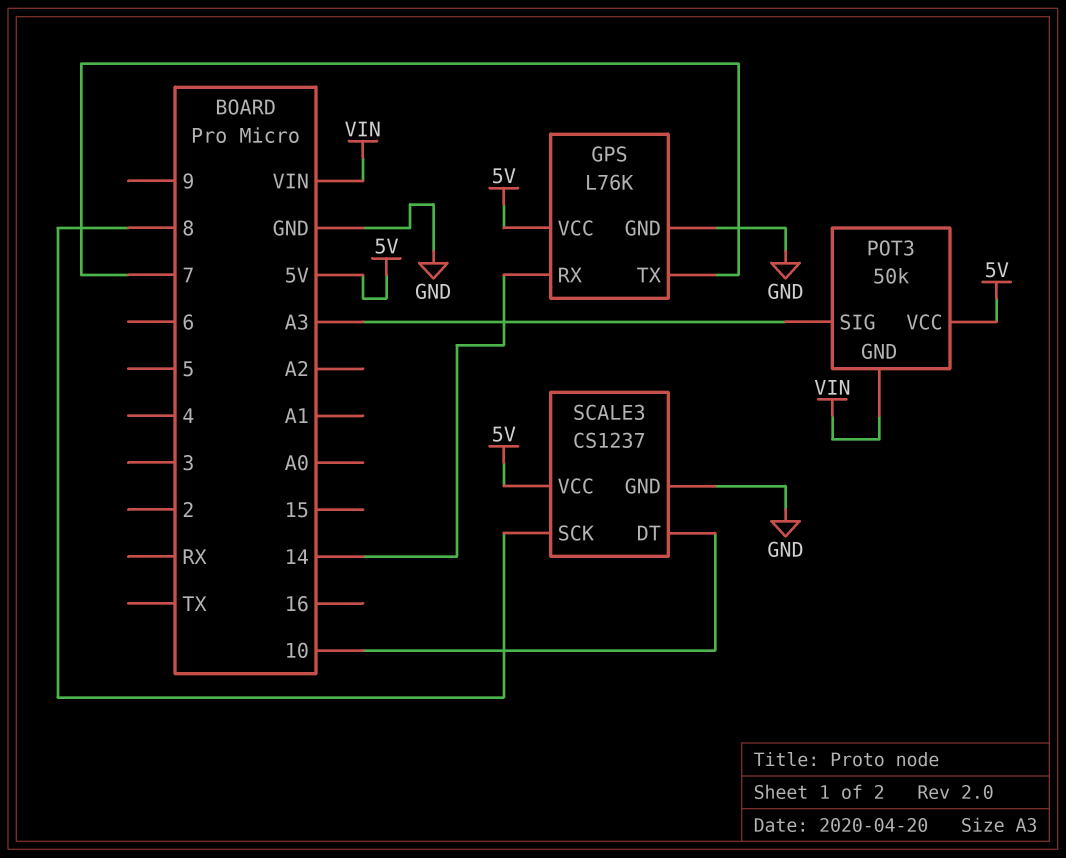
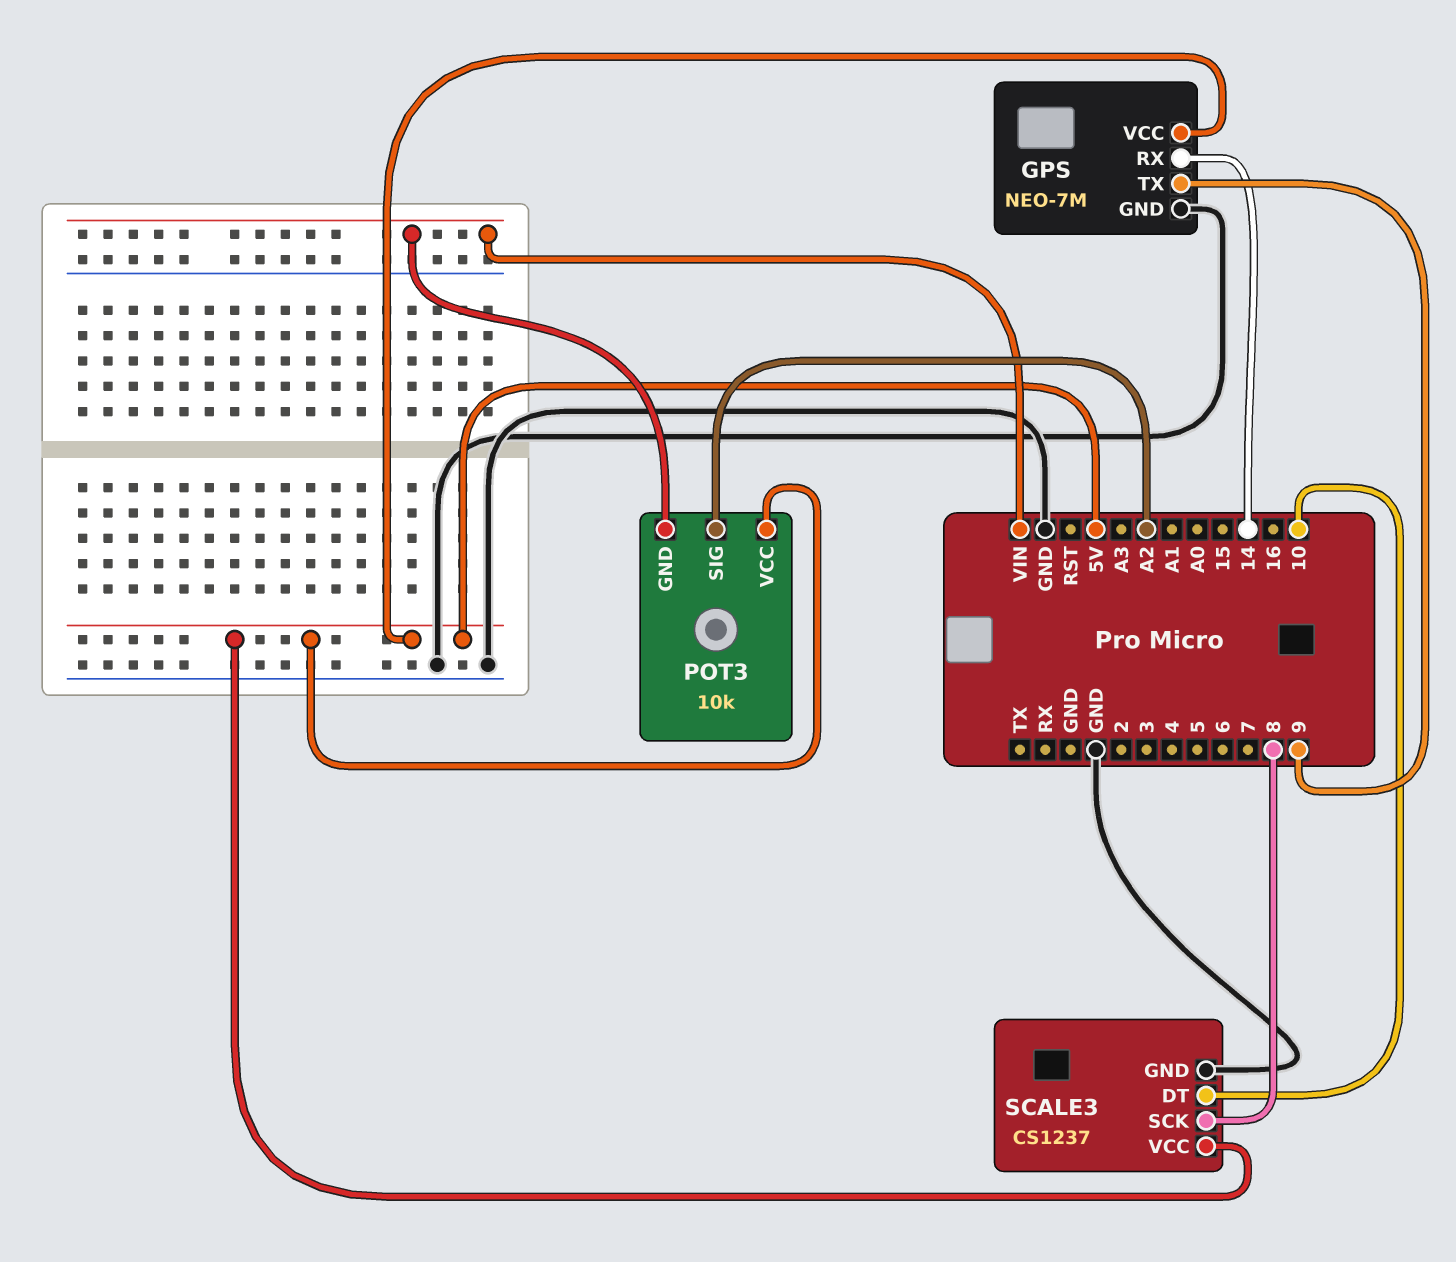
GPS: L76K -> NEO-7M
GPS pin TX: 7 -> 9
POT3: 50k -> 10k
POT3 pin SIG: A3 -> A2

